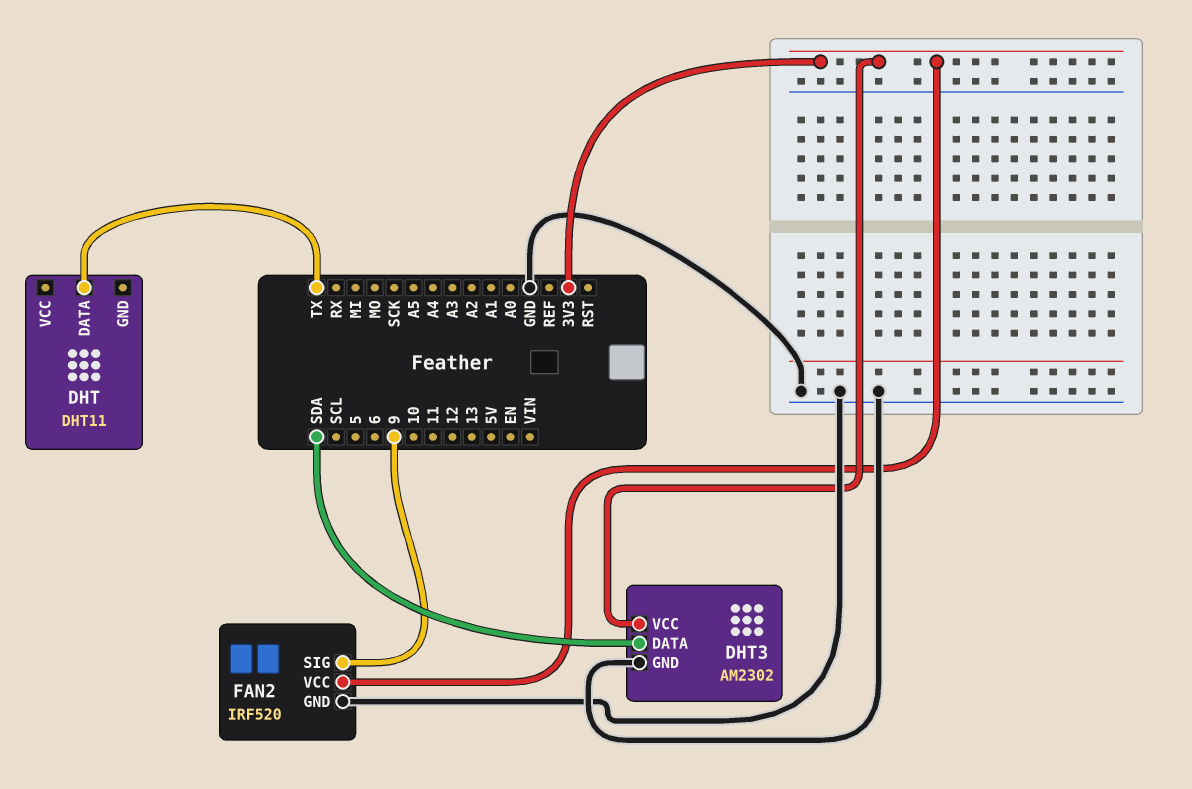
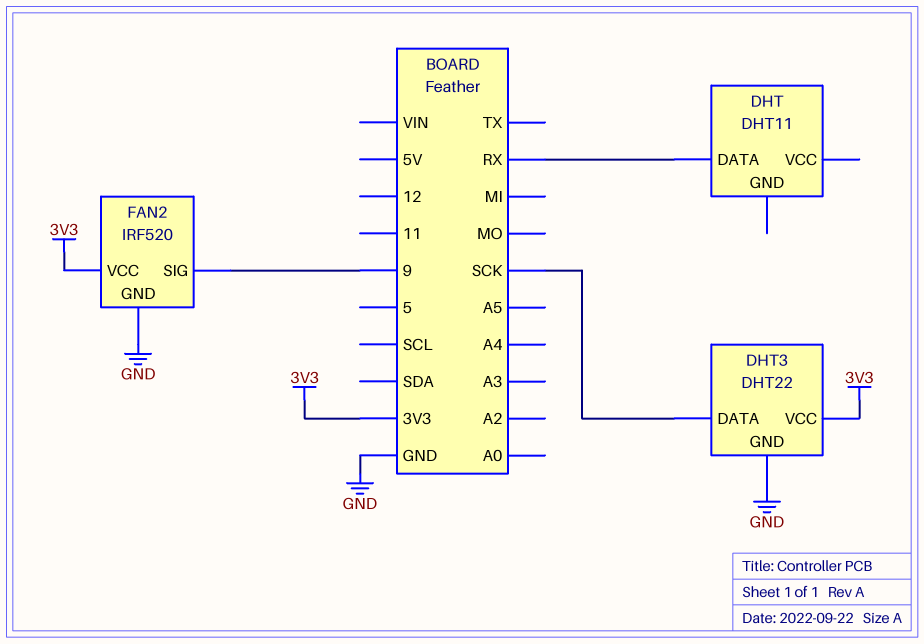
DHT pin DATA: TX -> RX
DHT3: AM2302 -> DHT22
DHT3 pin DATA: SDA -> SCK

